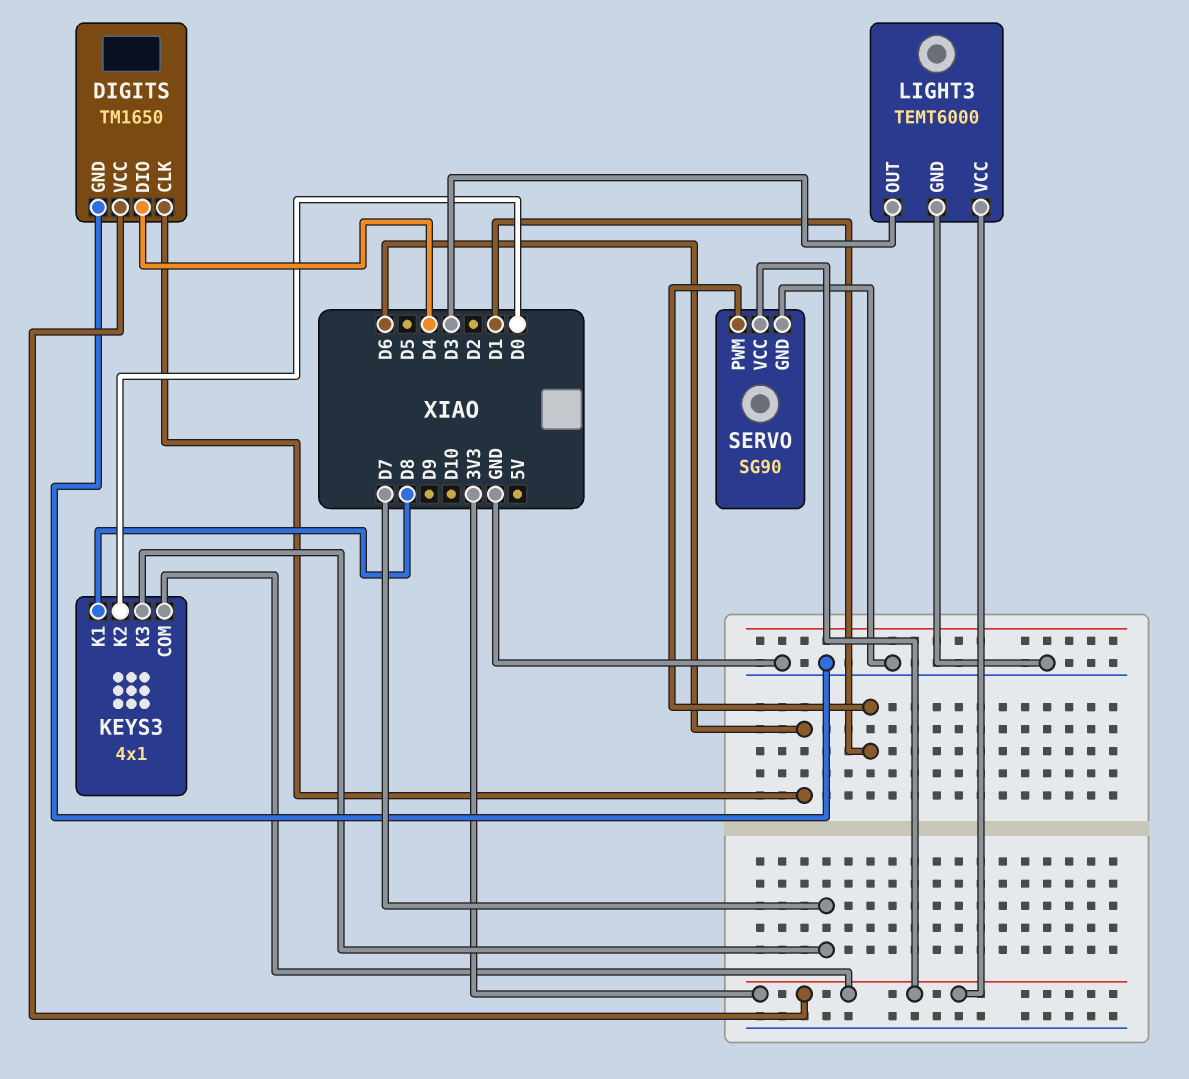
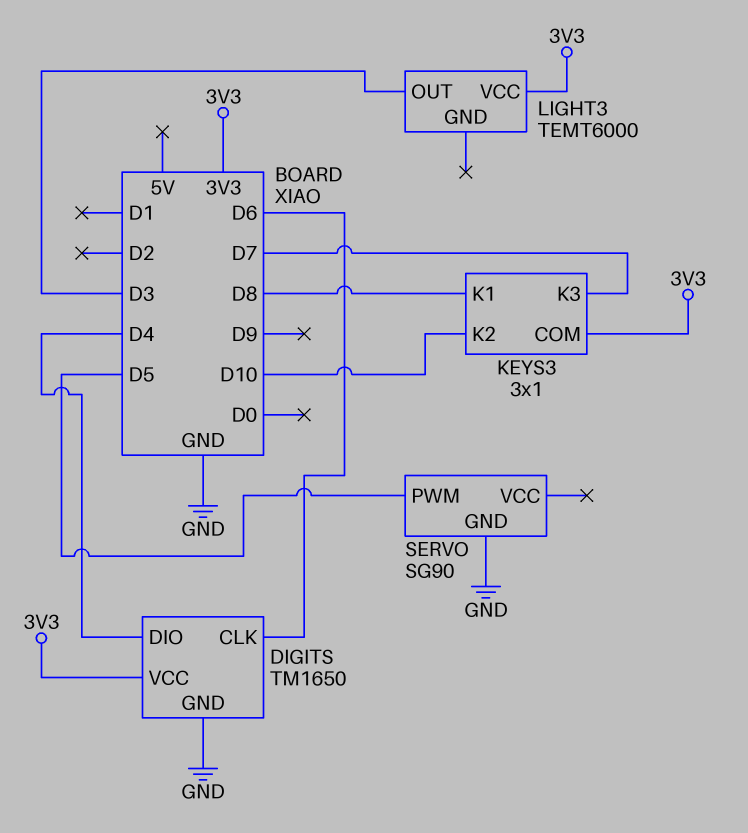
KEYS3: 4x1 -> 3x1
KEYS3 pin K2: D0 -> D10
LIGHT3 pin GND: GND -> none
SERVO pin PWM: D1 -> D5
SERVO pin VCC: 3V3 -> none

